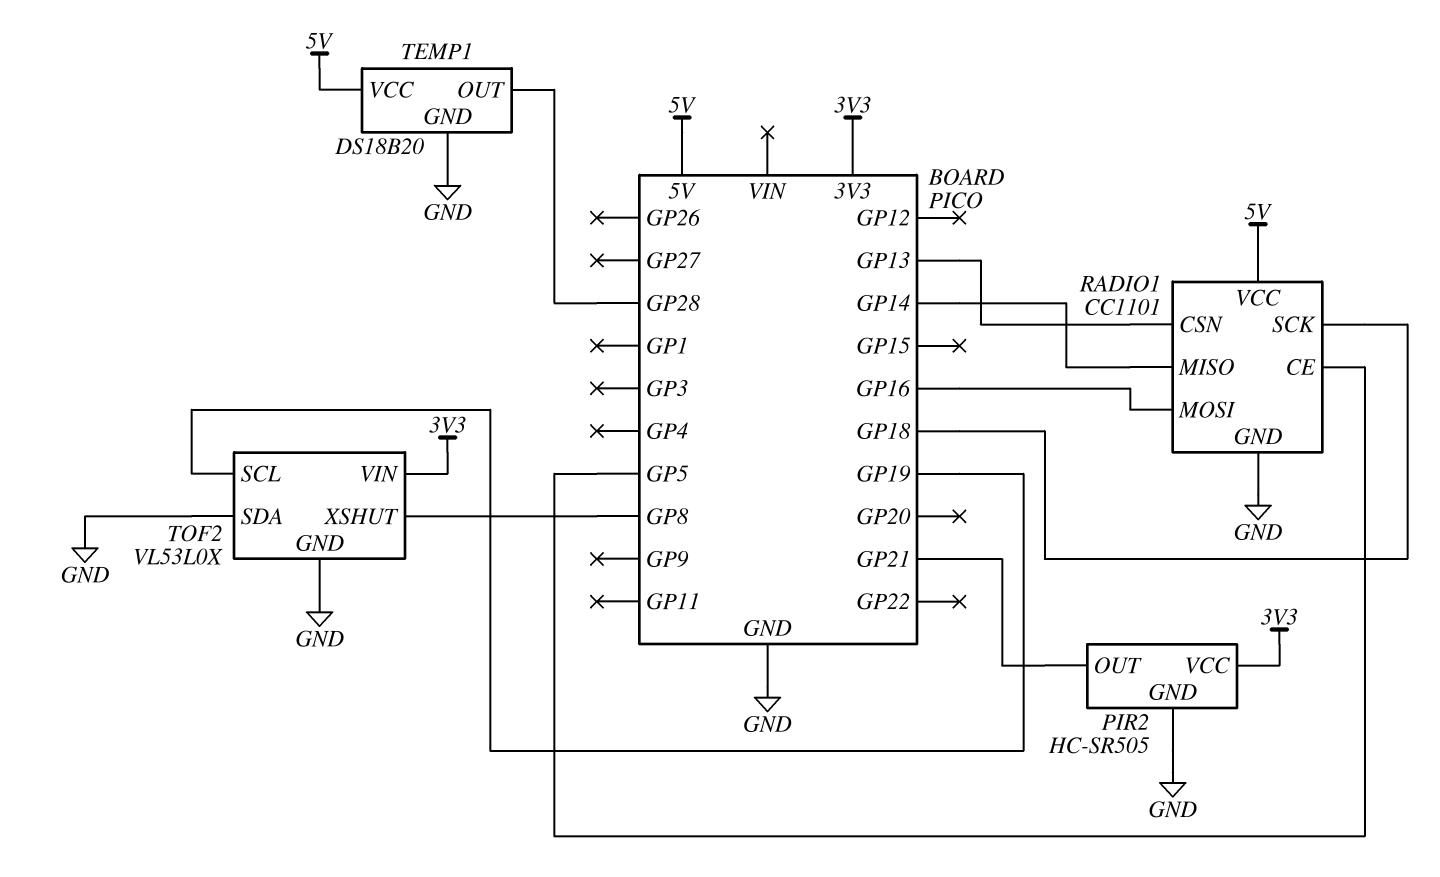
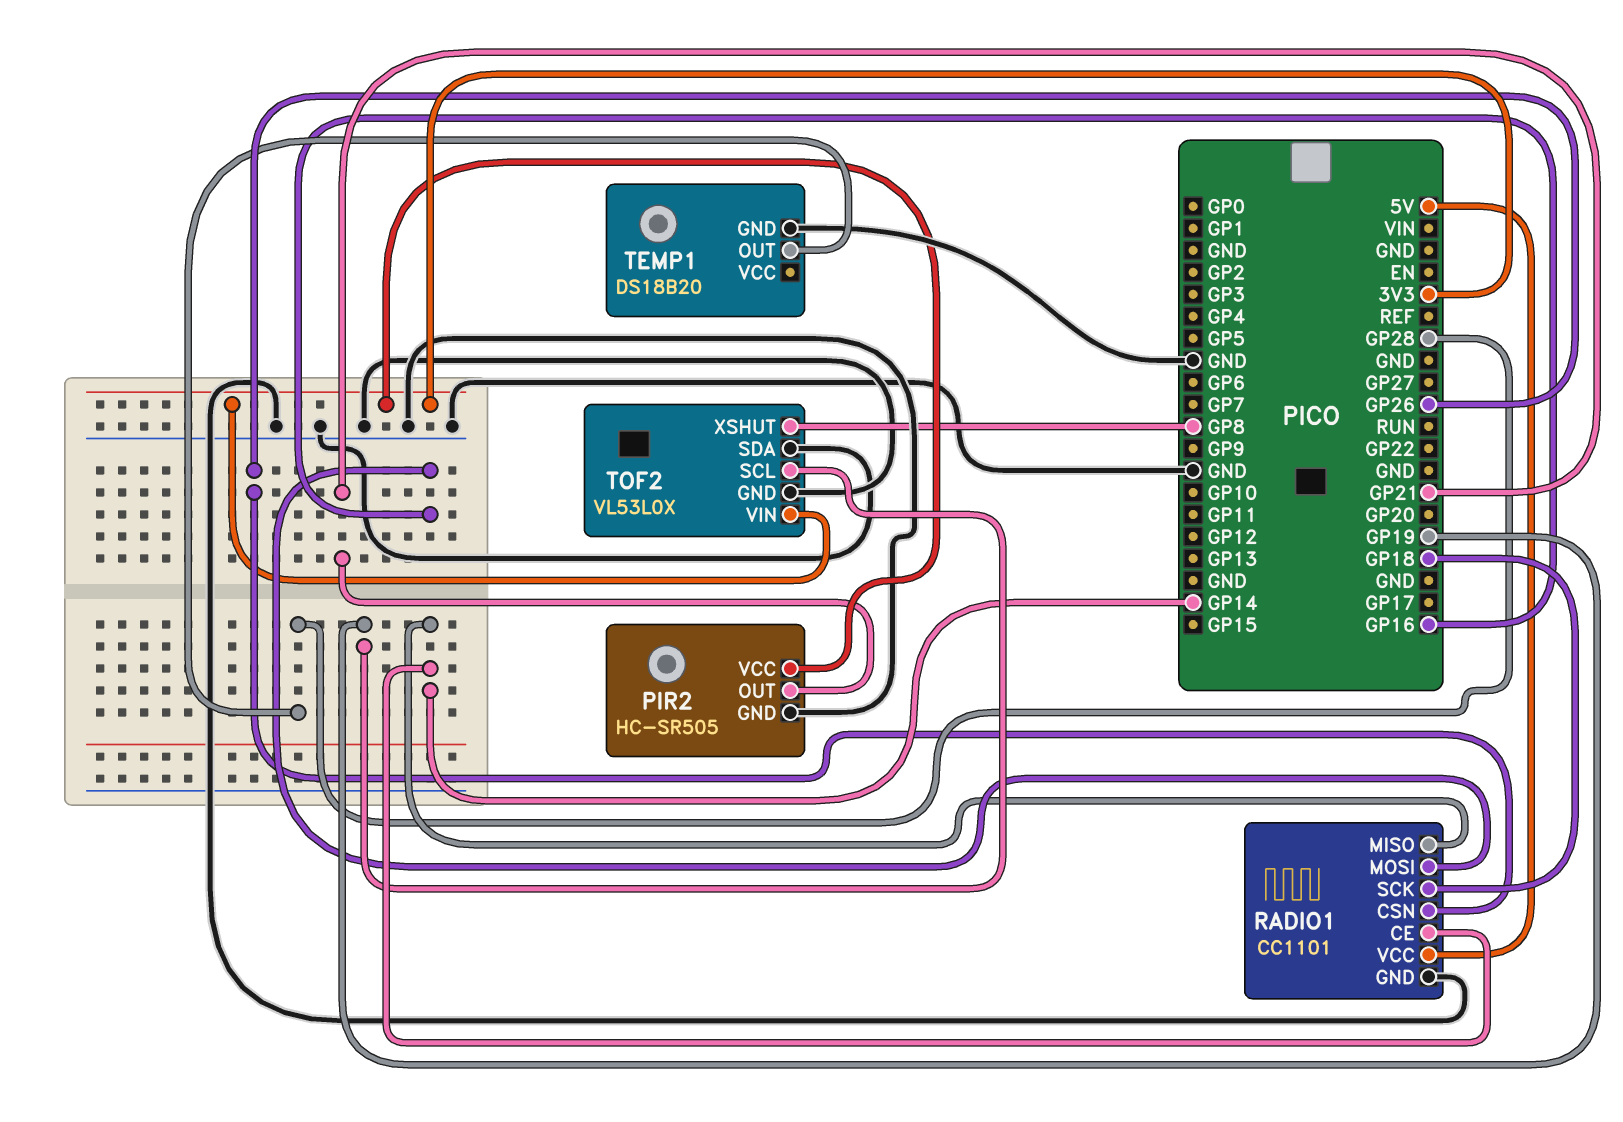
RADIO1 pin CE: GP5 -> GP14
RADIO1 pin CSN: GP13 -> GP26
TEMP1 pin VCC: 5V -> none

